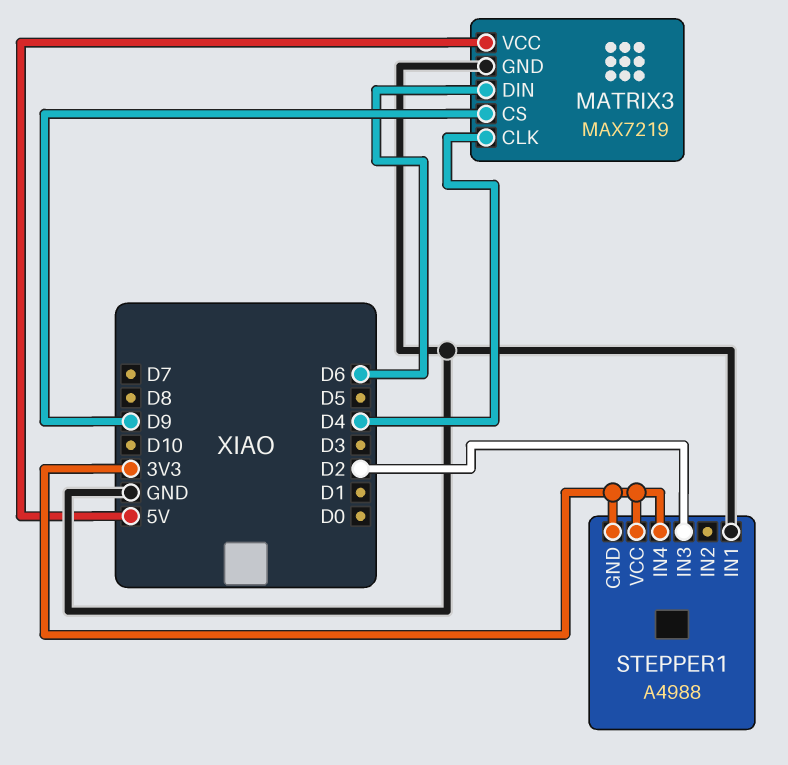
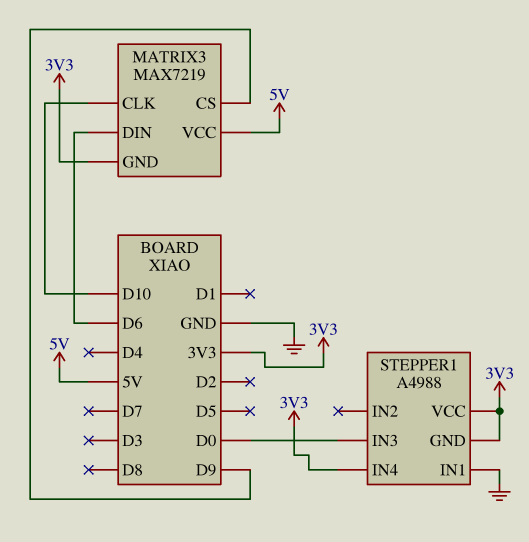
MATRIX3 pin CLK: D4 -> D10
MATRIX3 pin GND: GND -> 3V3
STEPPER1 pin IN3: D2 -> D0

